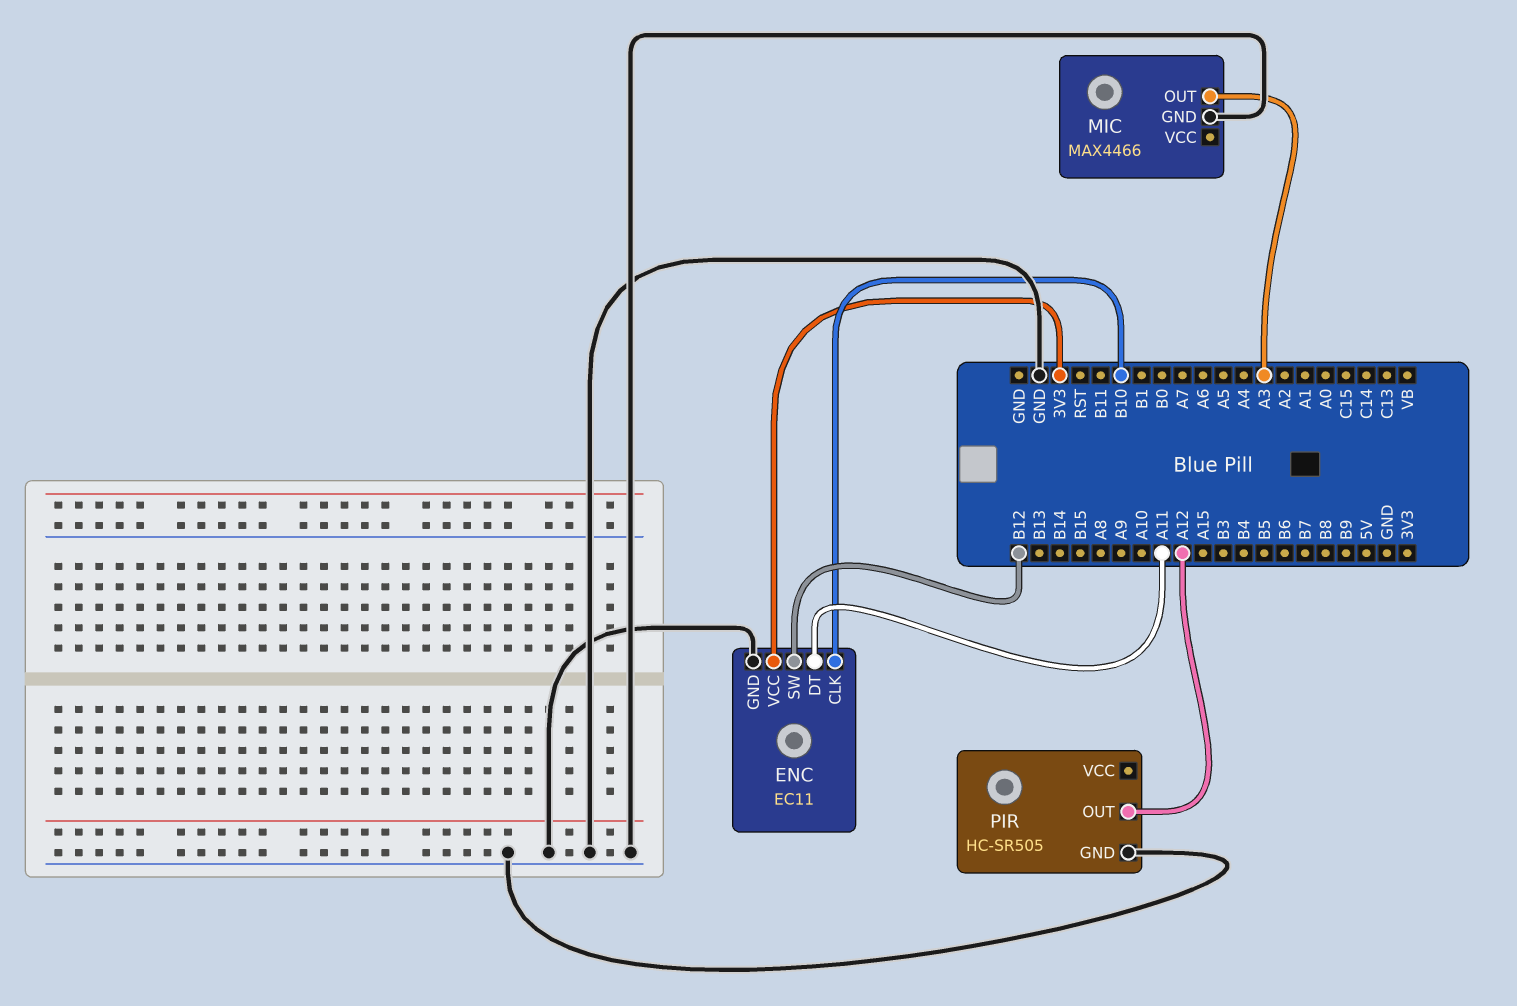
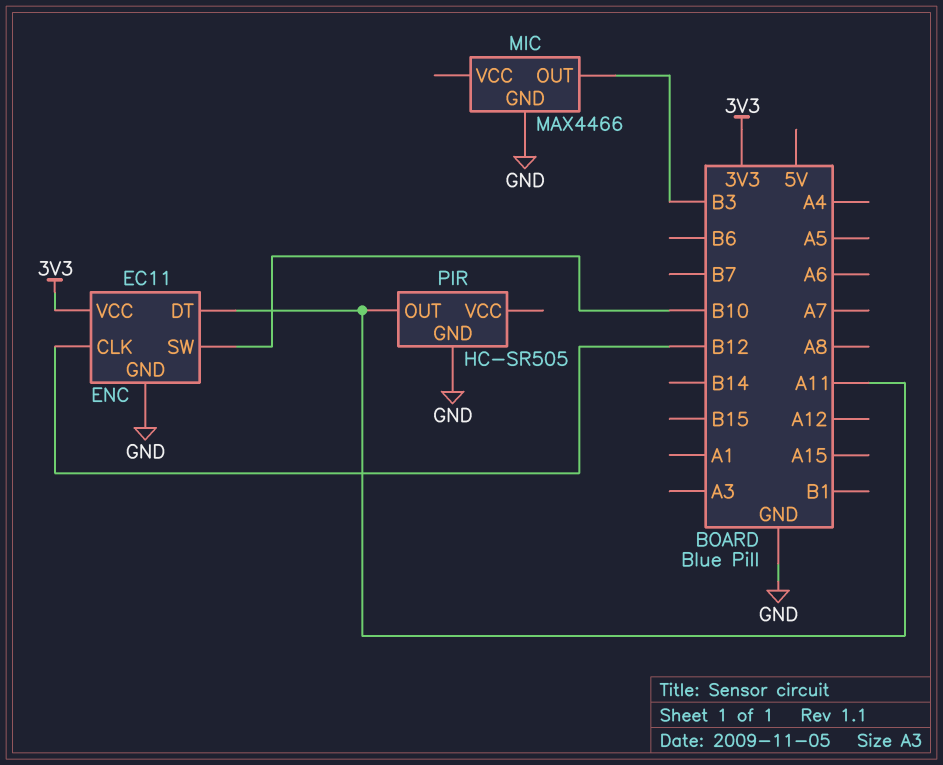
ENC pin CLK: B10 -> B12
ENC pin SW: B12 -> B10
MIC pin OUT: A3 -> B3
PIR pin OUT: A12 -> A11

